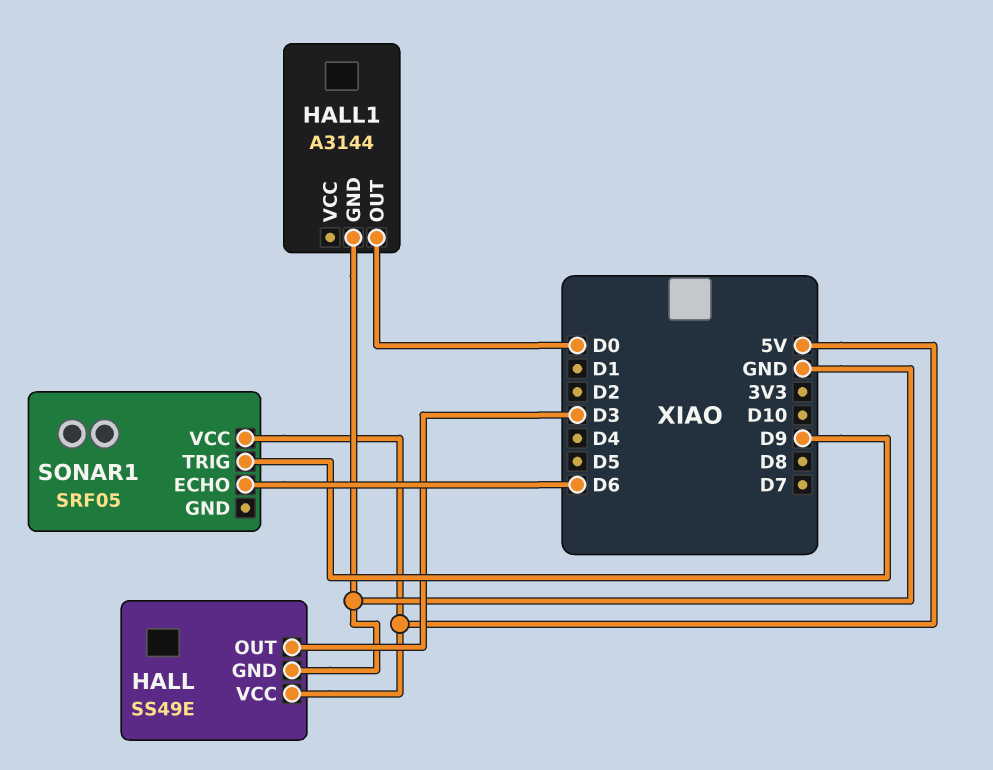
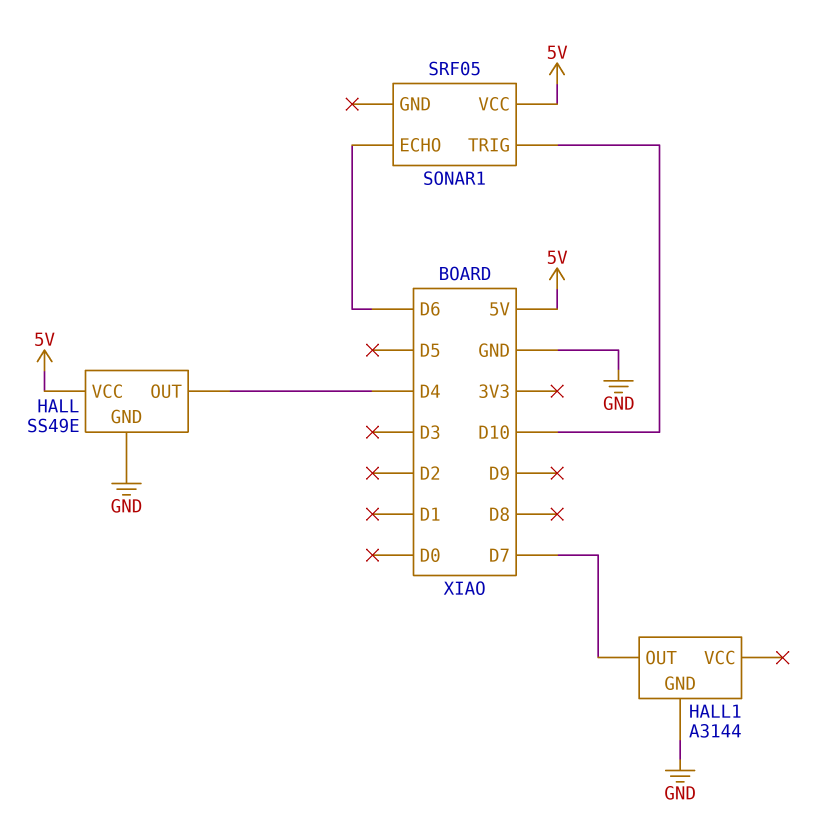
HALL pin OUT: D3 -> D4
HALL1 pin OUT: D0 -> D7
SONAR1 pin TRIG: D9 -> D10

